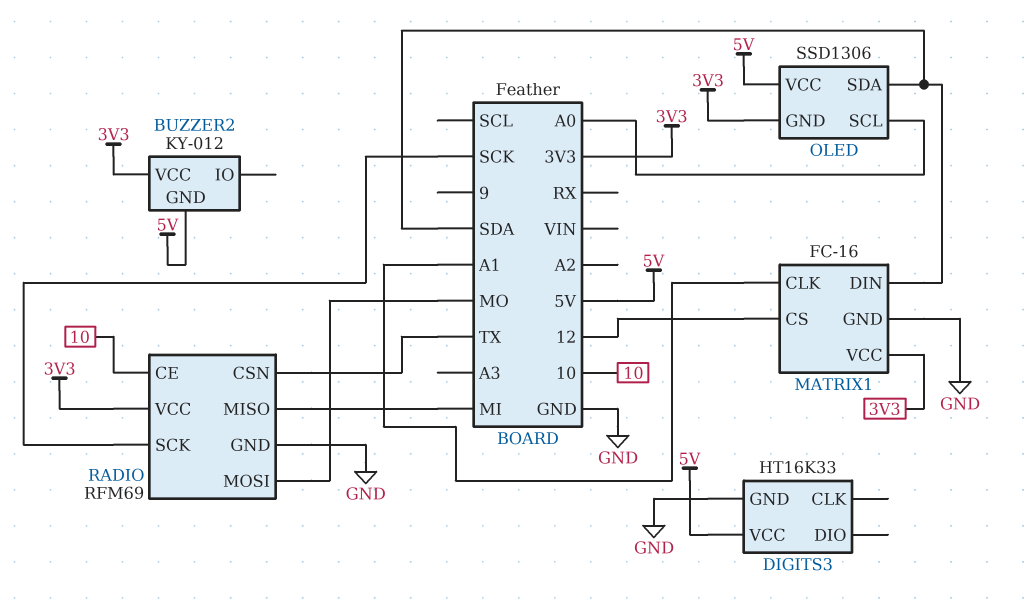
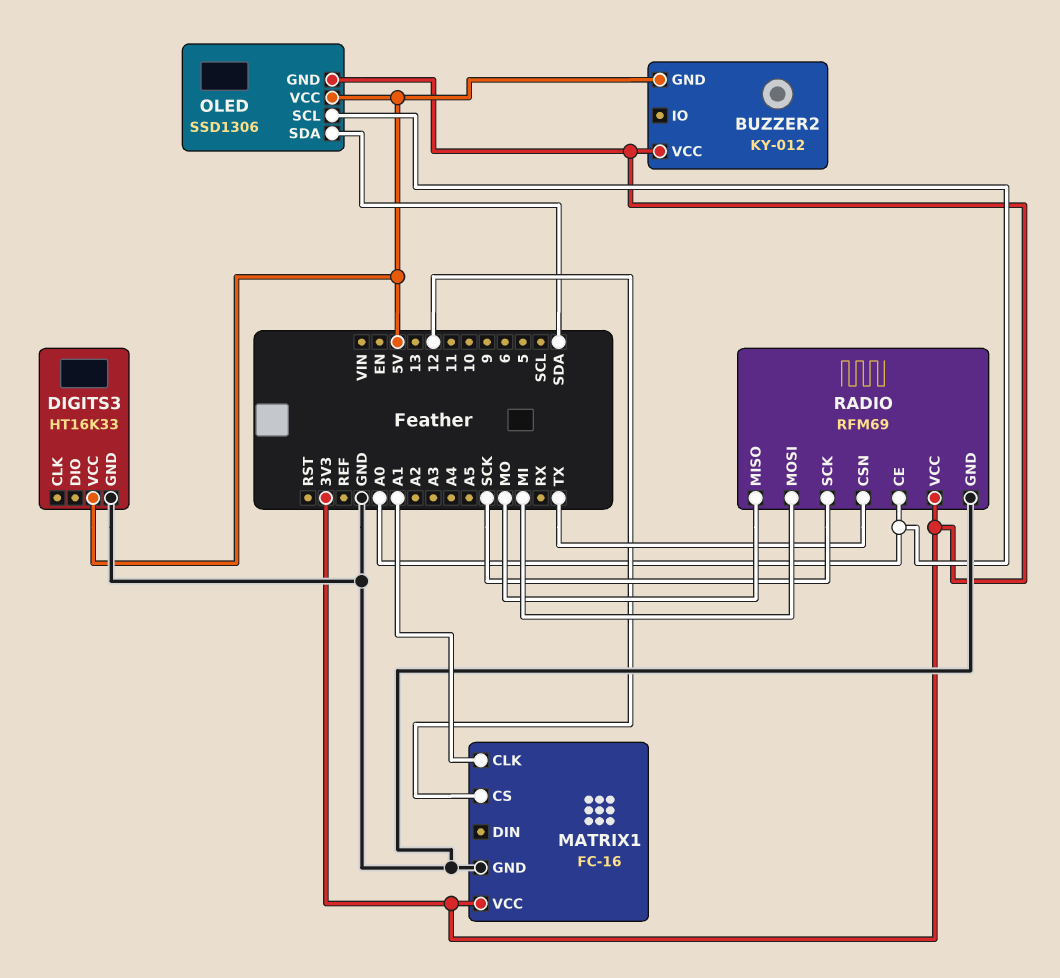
MATRIX1 pin DIN: SDA -> none
RADIO pin CE: 10 -> A0
RADIO pin MISO: MI -> MO
RADIO pin MOSI: MO -> MI

